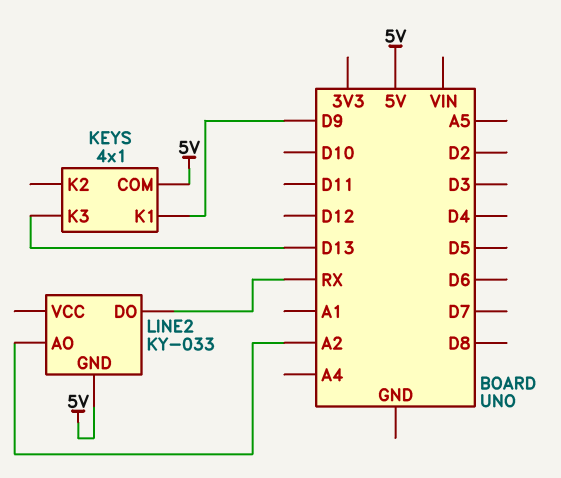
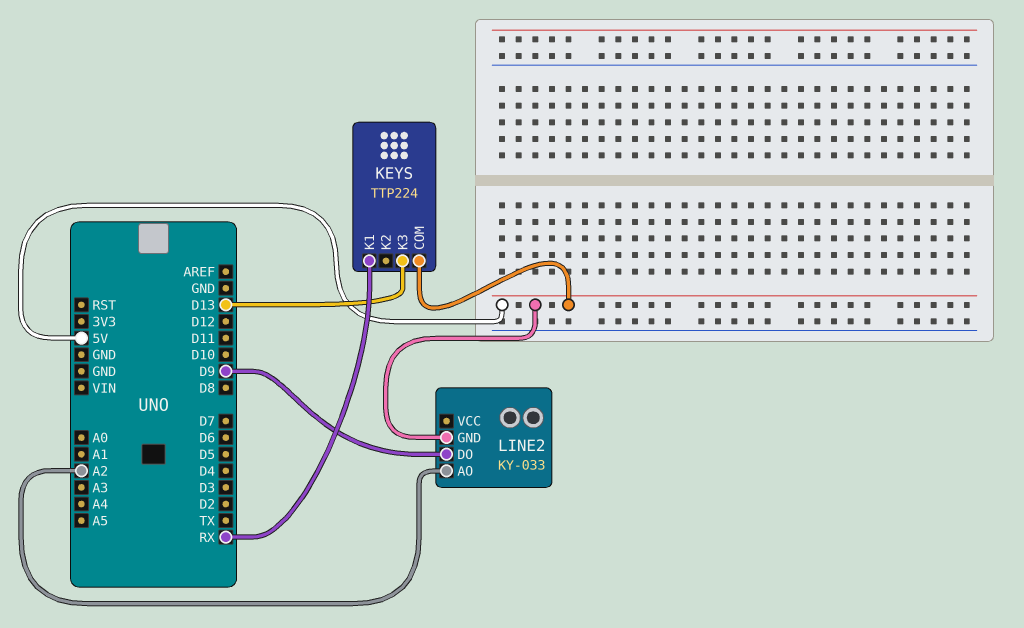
KEYS: 4x1 -> TTP224
KEYS pin K1: D9 -> RX
LINE2 pin DO: RX -> D9

